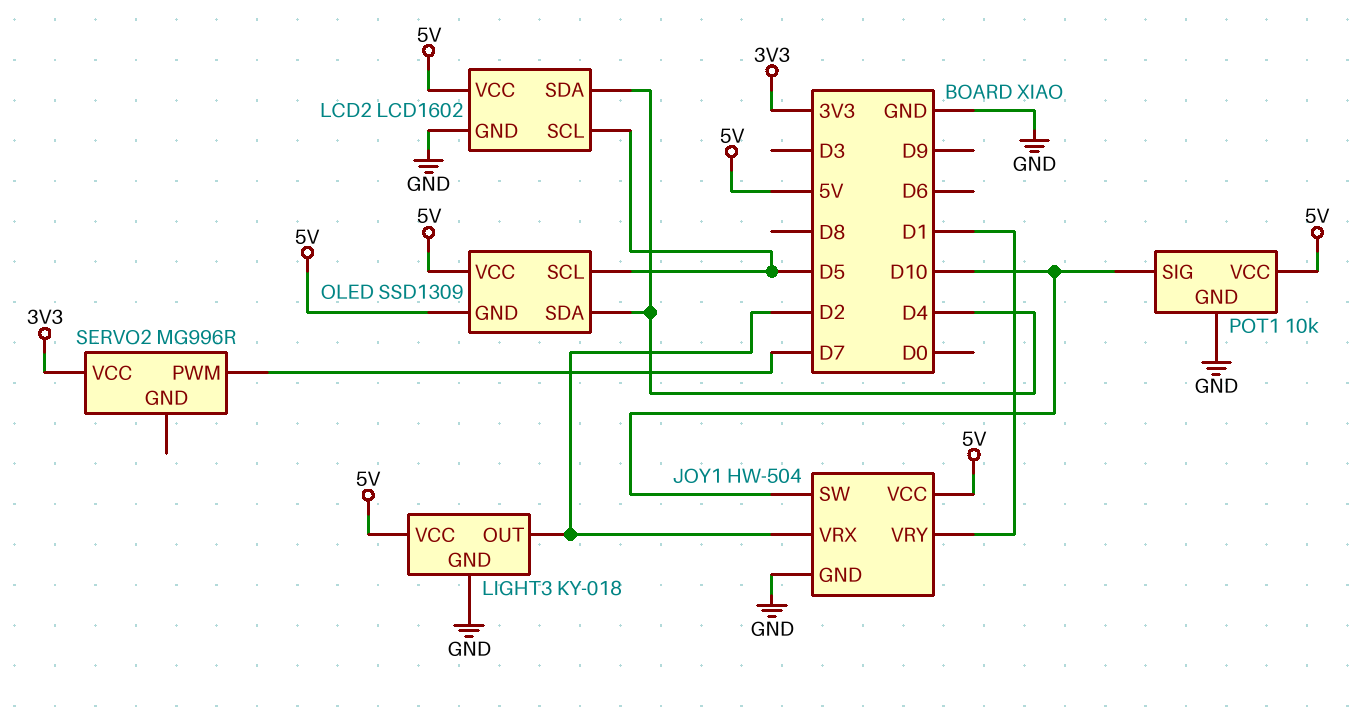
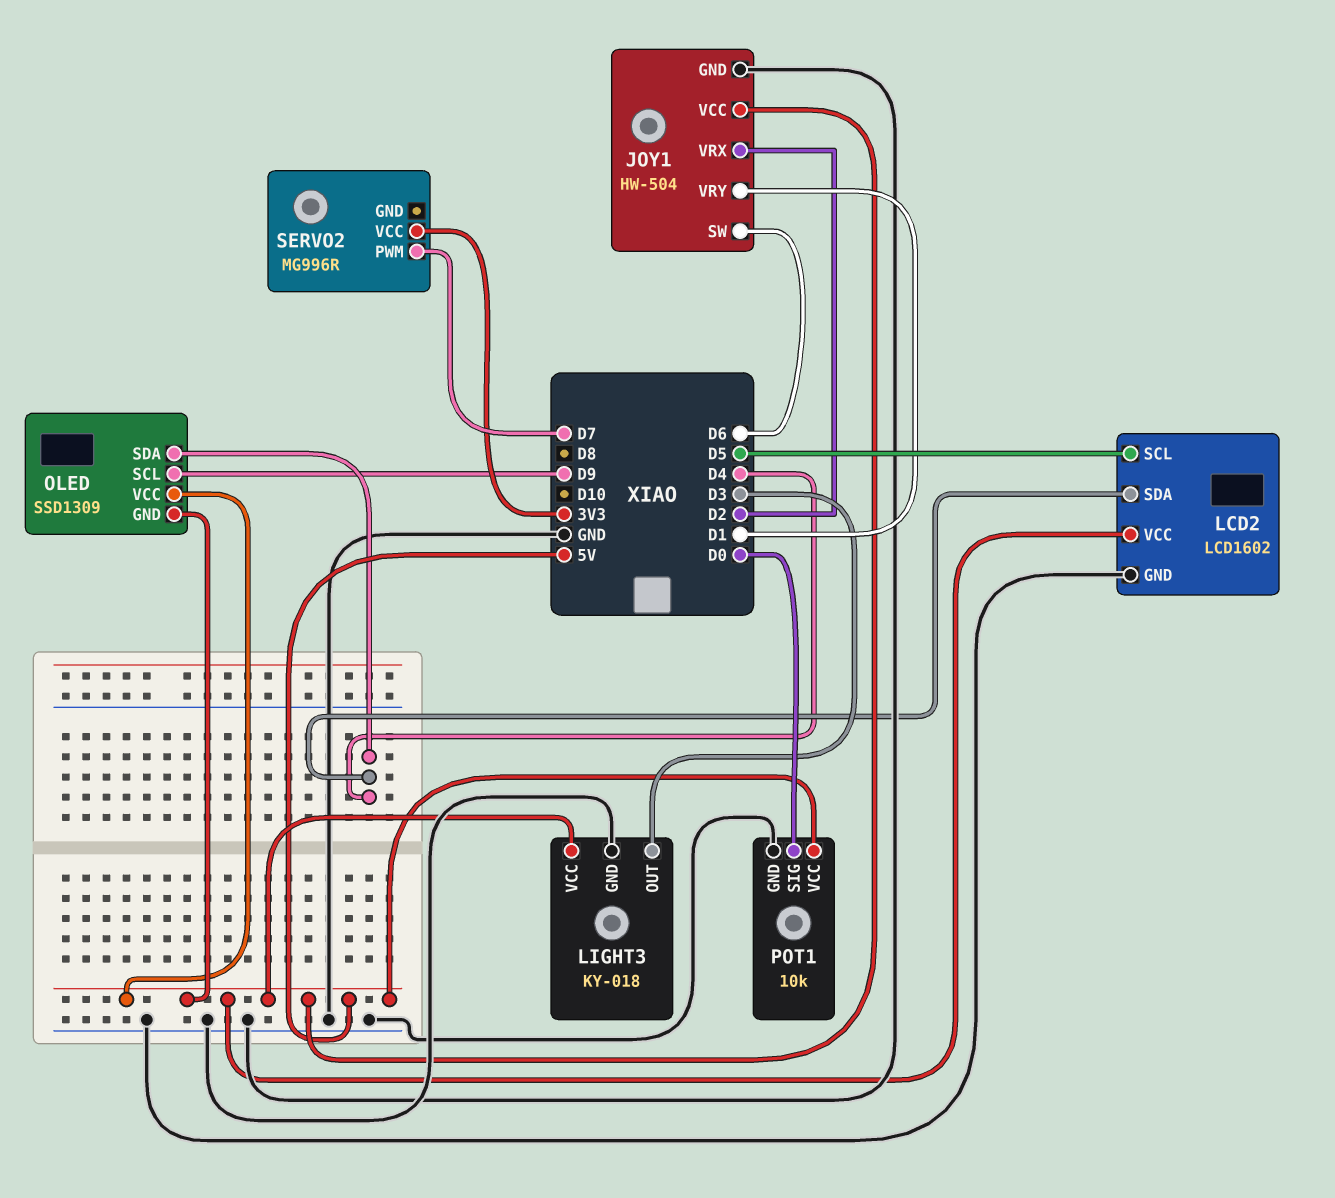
JOY1 pin SW: D10 -> D6
LIGHT3 pin OUT: D2 -> D3
OLED pin SCL: D5 -> D9
POT1 pin SIG: D10 -> D0

